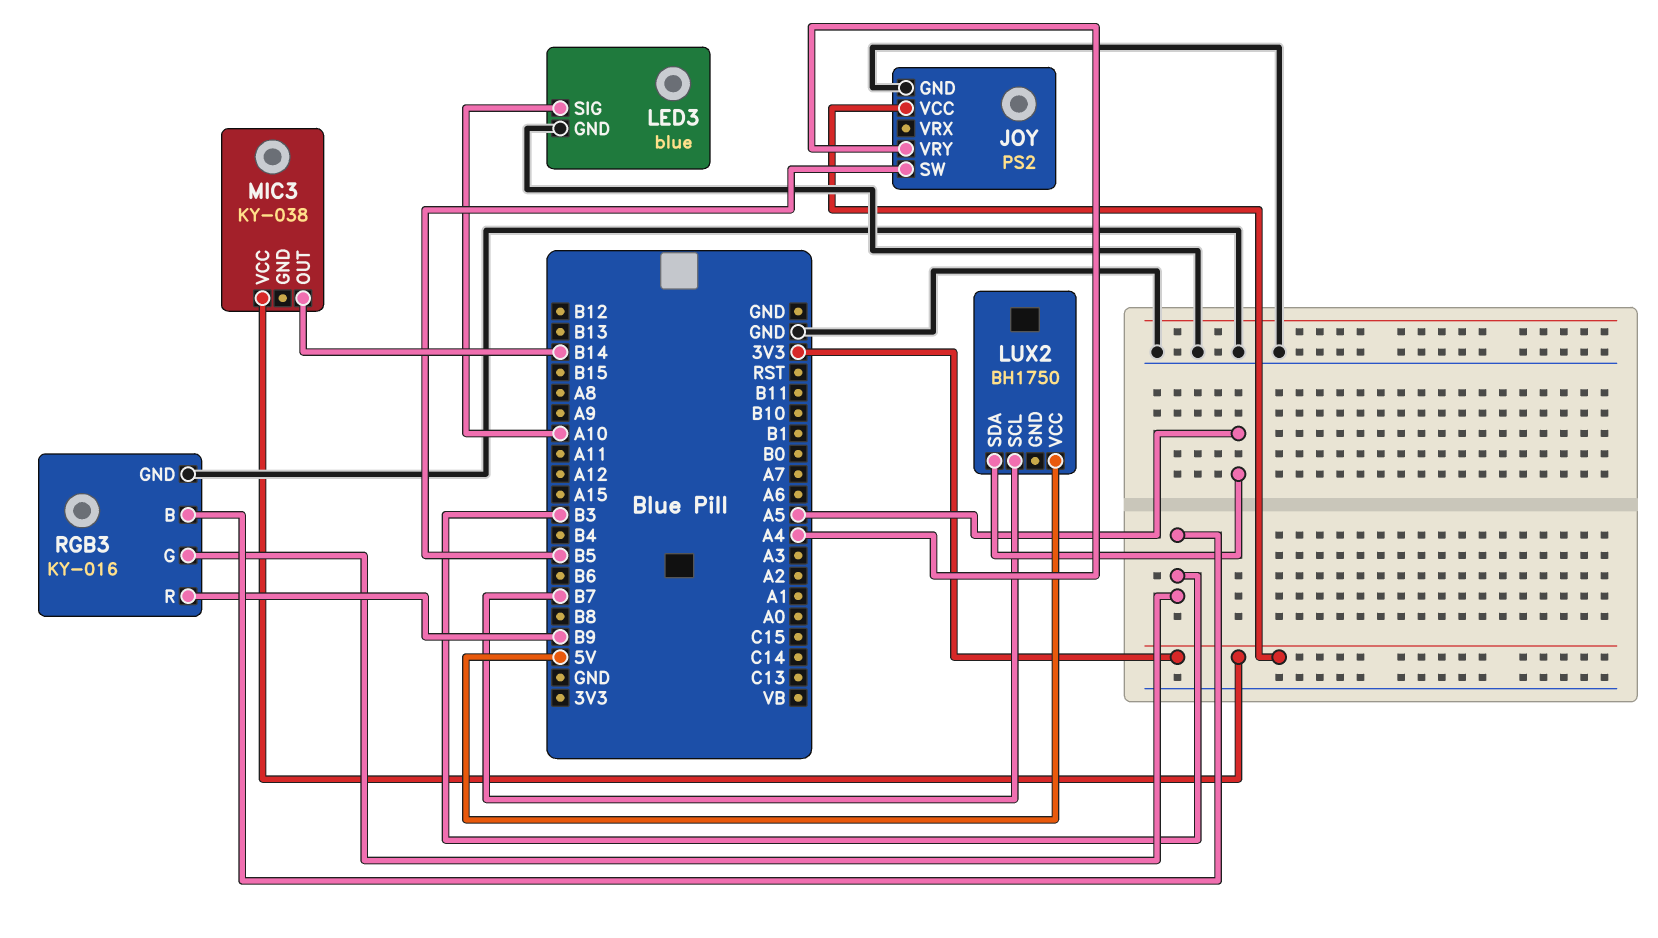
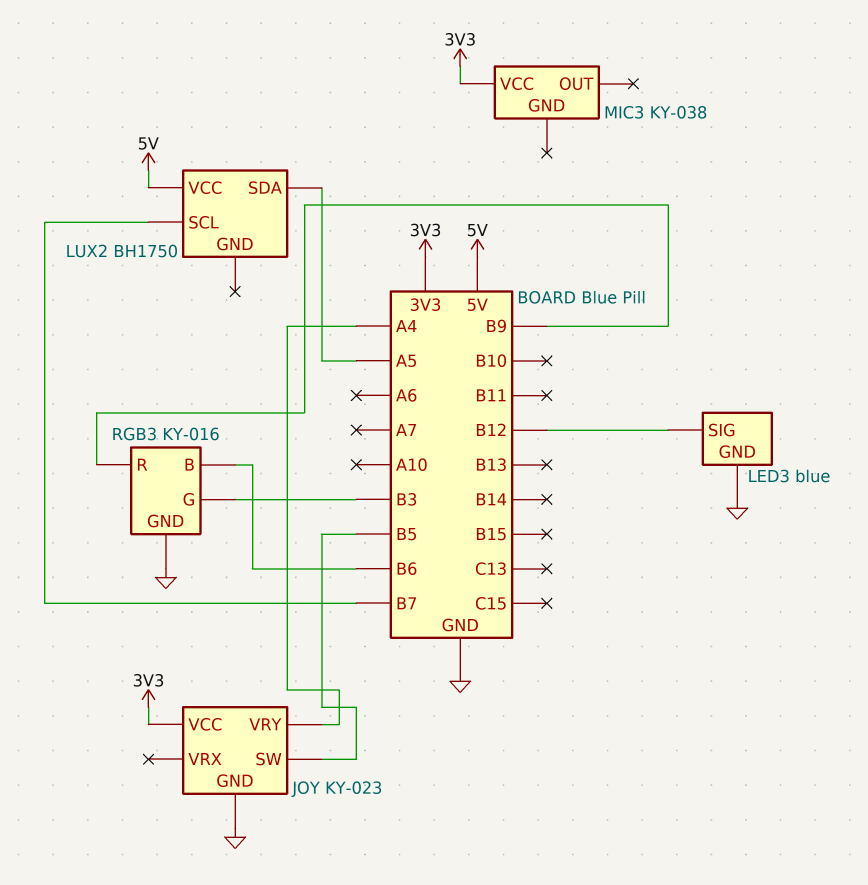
JOY: PS2 -> KY-023
LED3 pin SIG: A10 -> B12
MIC3 pin OUT: B14 -> none
RGB3 pin B: B3 -> B6

